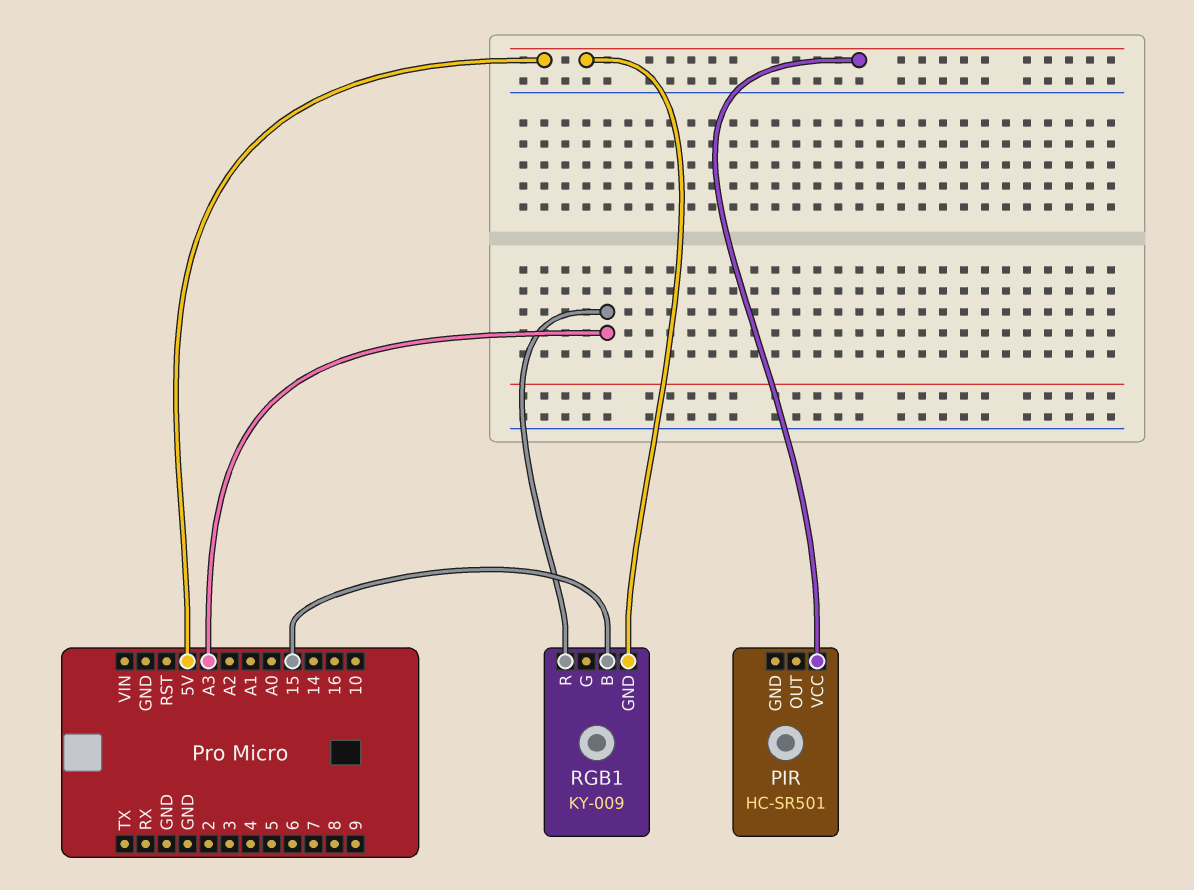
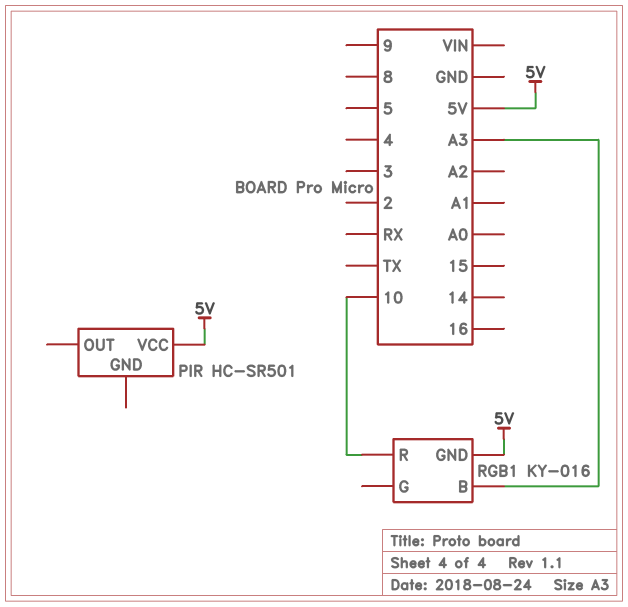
RGB1: KY-009 -> KY-016
RGB1 pin B: 15 -> A3
RGB1 pin R: A3 -> 10

